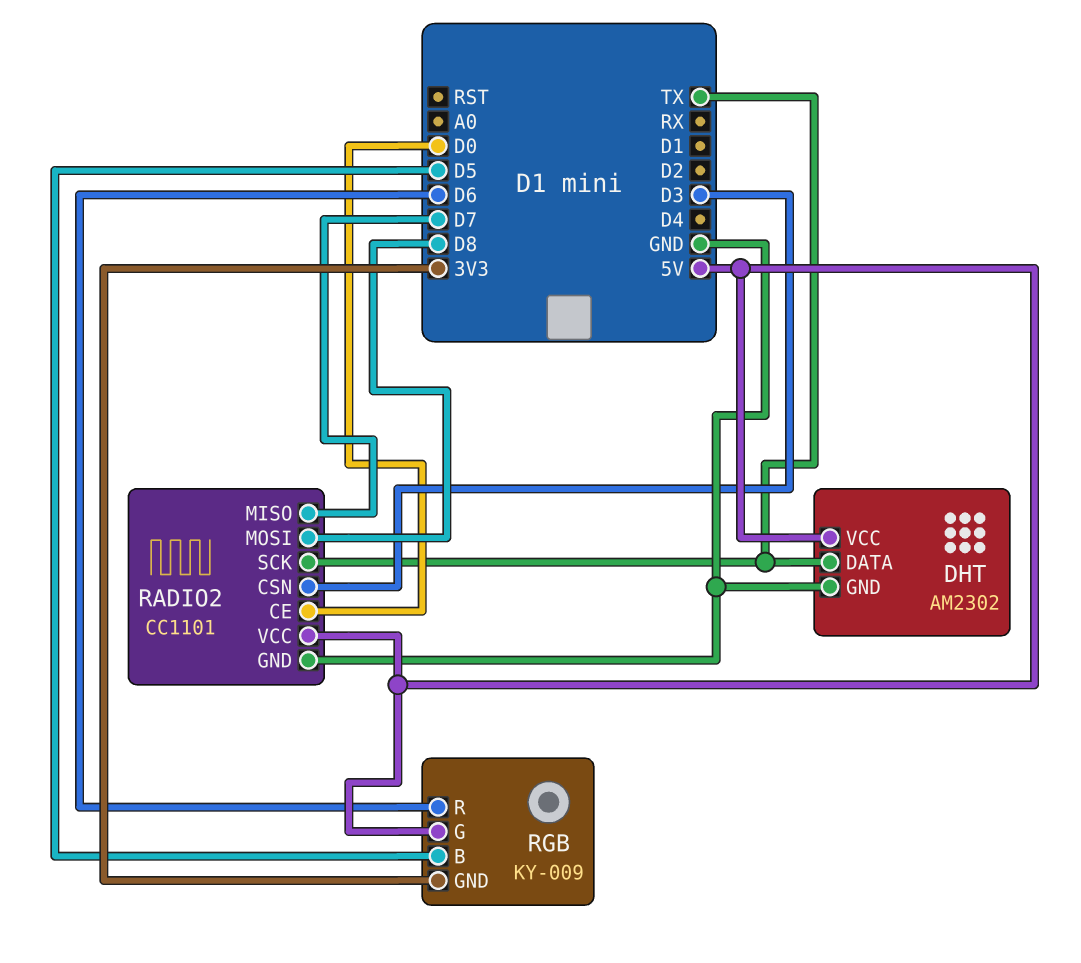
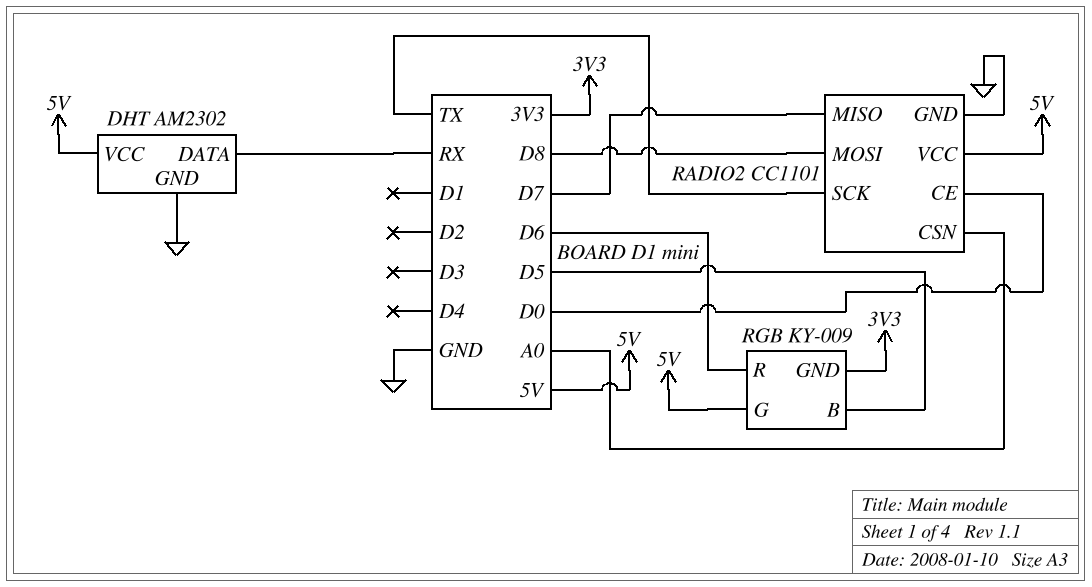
DHT pin DATA: TX -> RX
RADIO2 pin CSN: D3 -> A0

